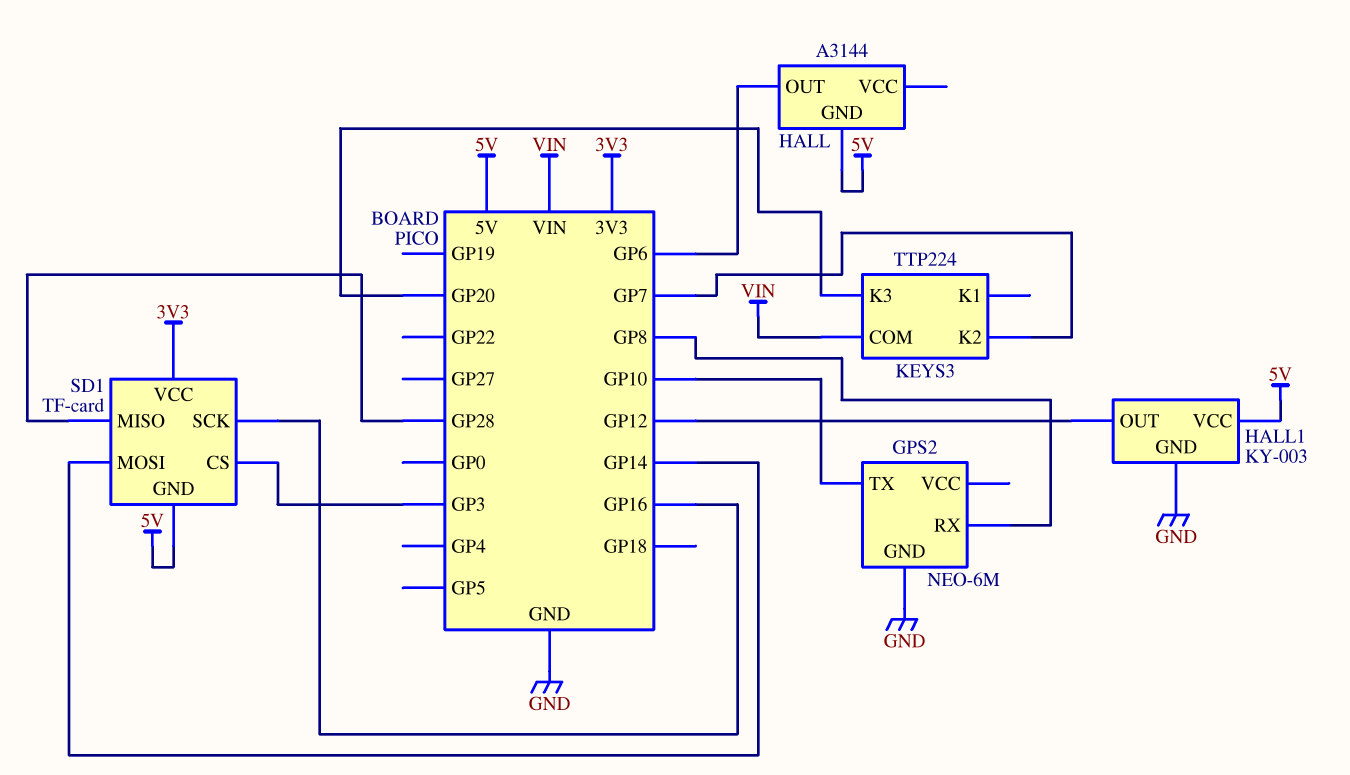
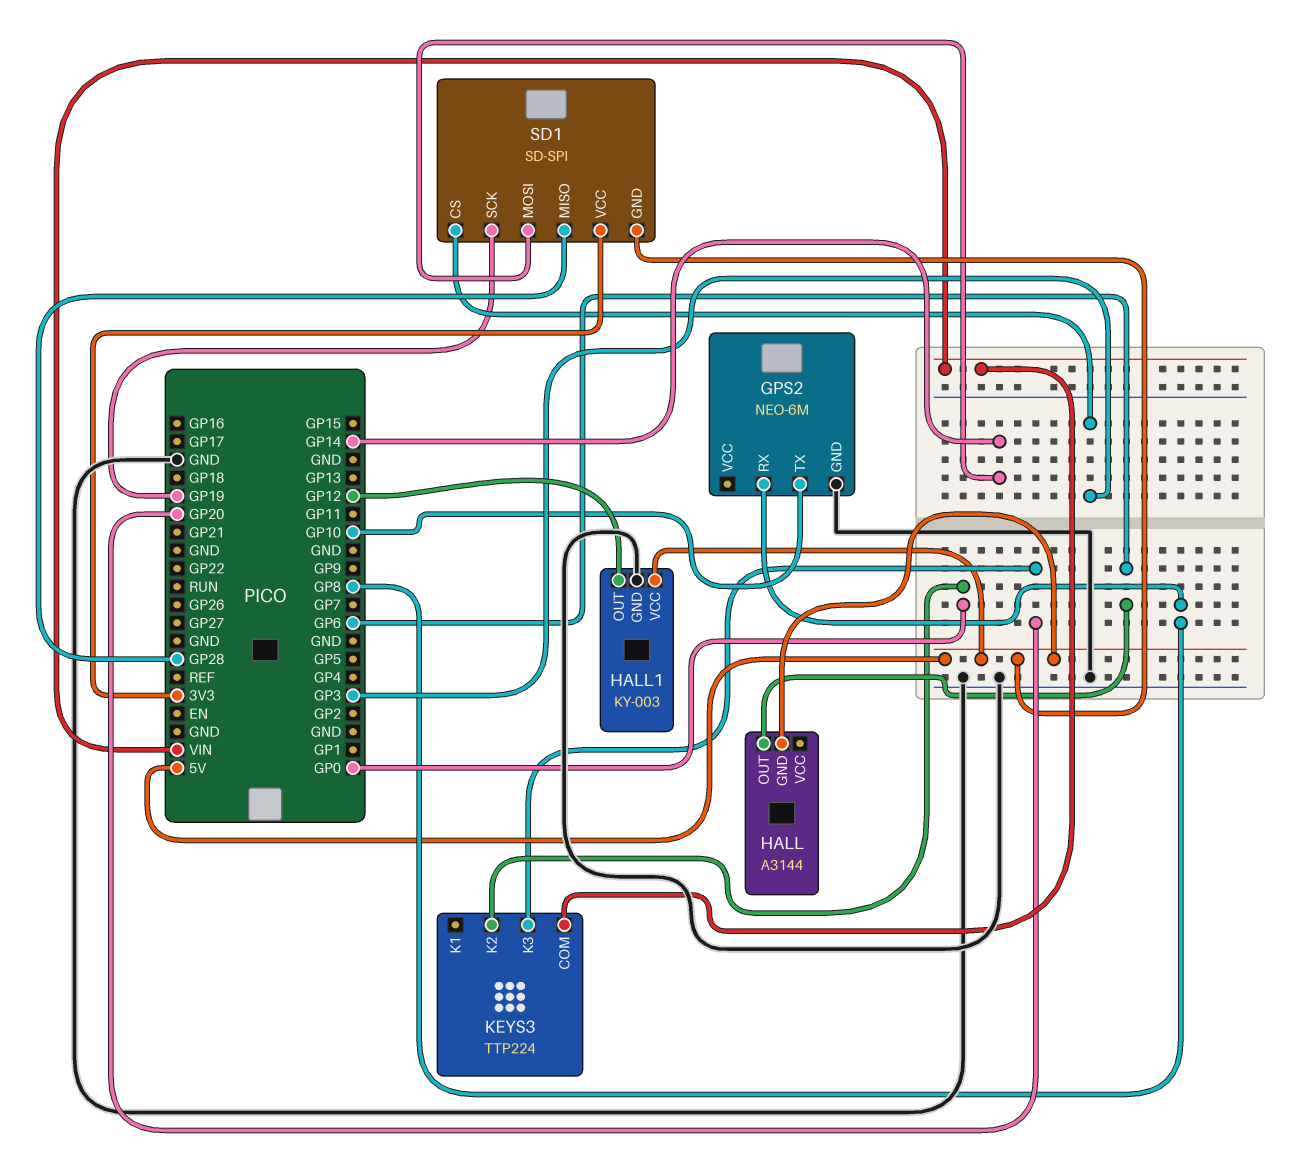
KEYS3 pin K2: GP7 -> GP0
SD1: TF-card -> SD-SPI
SD1 pin SCK: GP16 -> GP19

